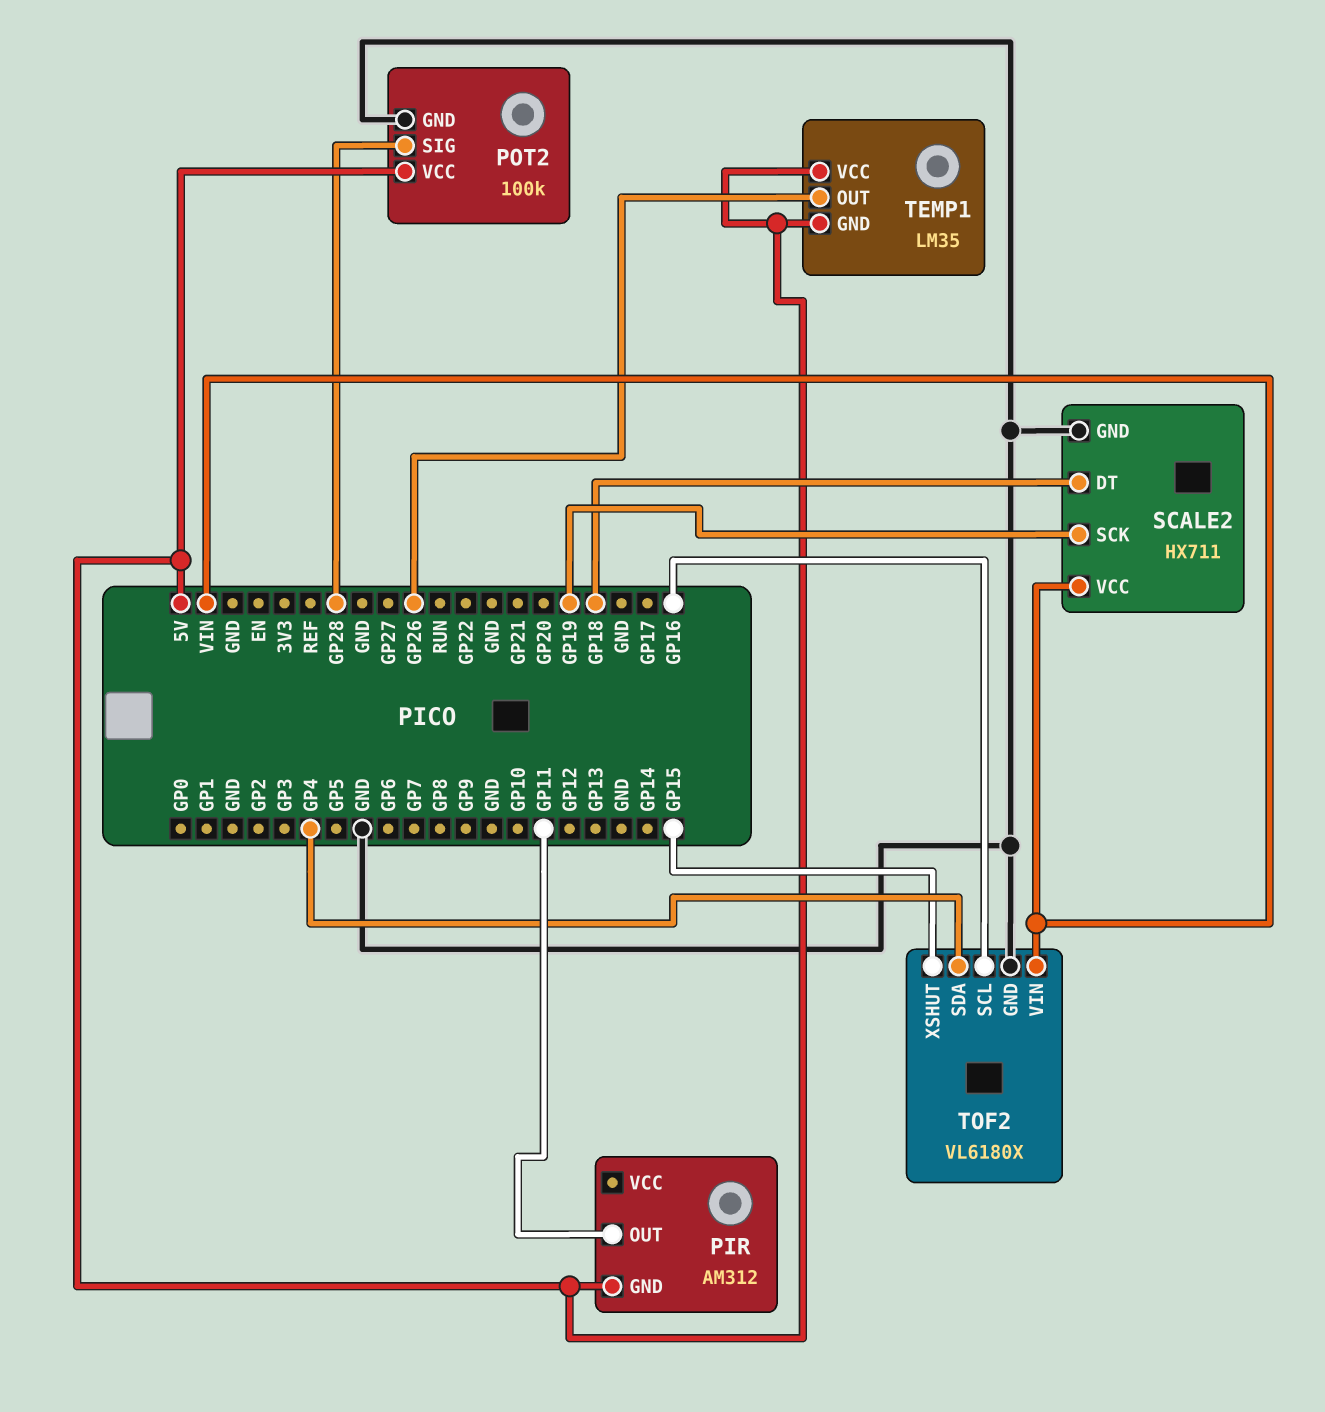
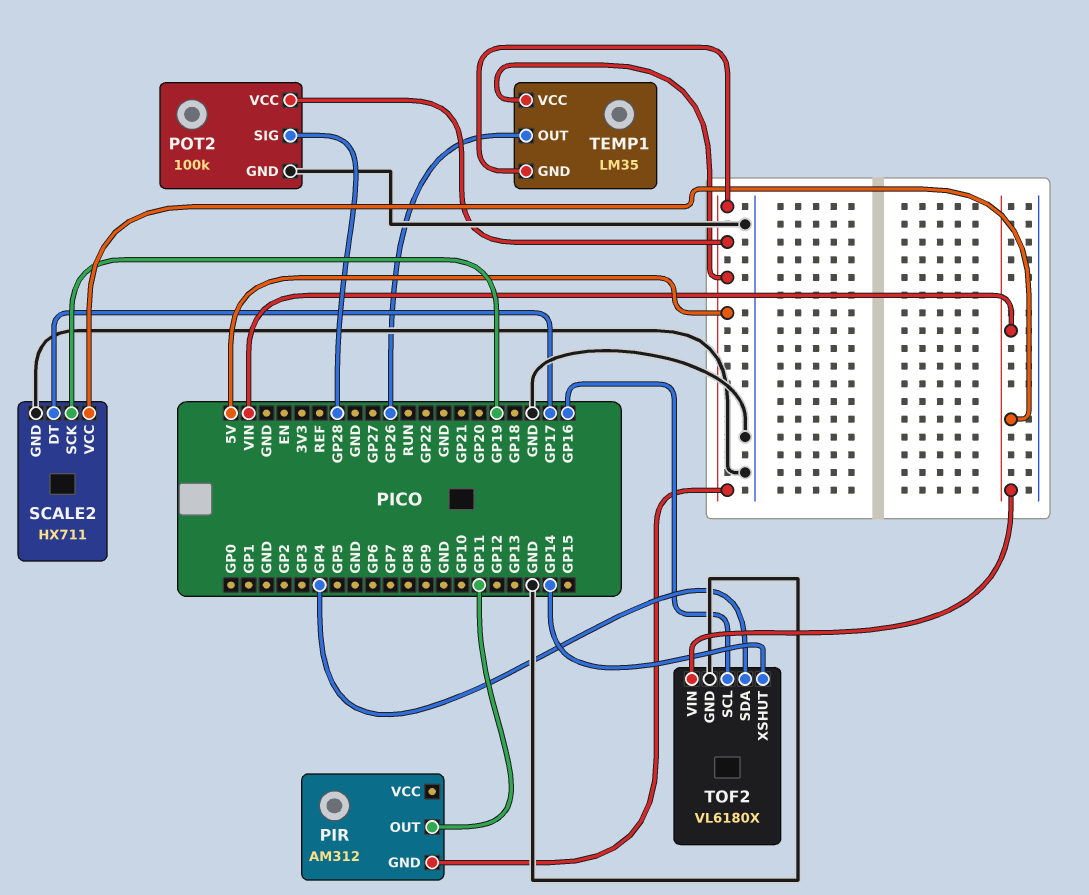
SCALE2 pin DT: GP18 -> GP17
TOF2 pin XSHUT: GP15 -> GP14

